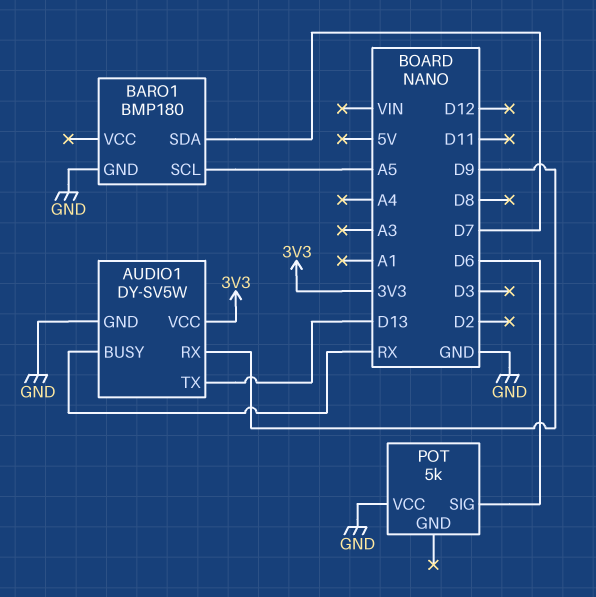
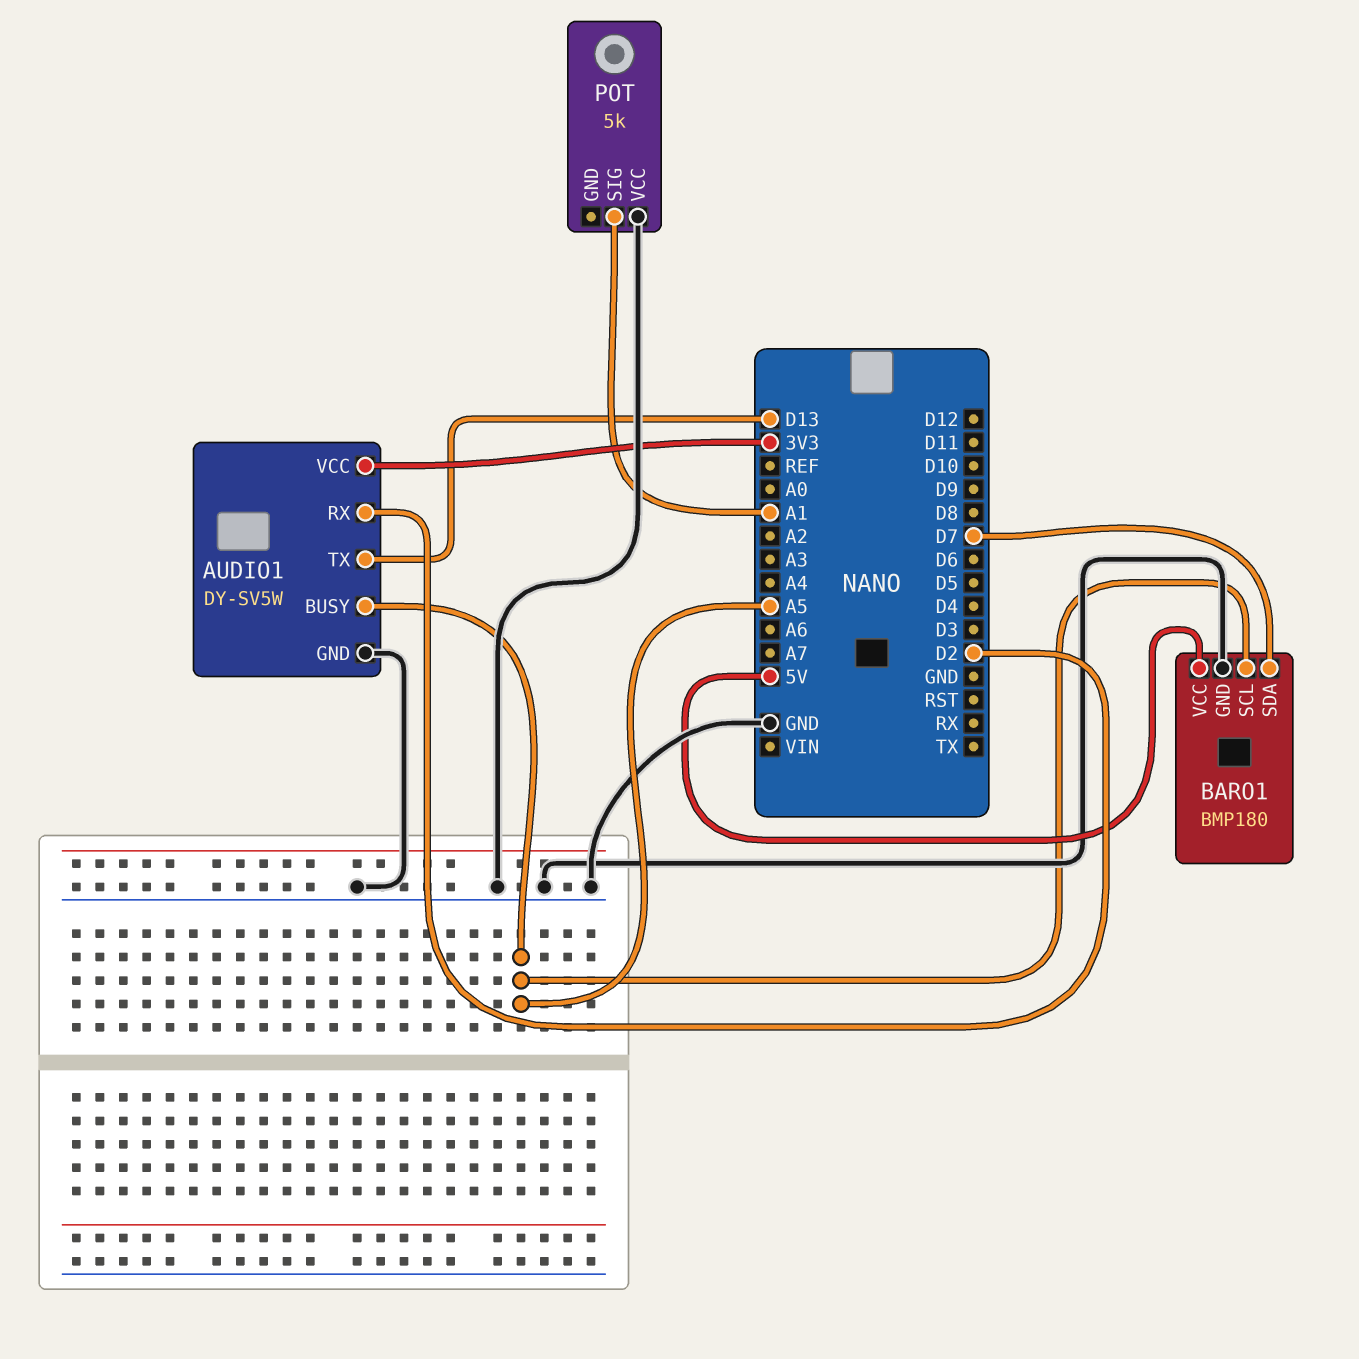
AUDIO1 pin BUSY: RX -> A5
AUDIO1 pin RX: D9 -> D2
BARO1 pin VCC: none -> 5V
POT pin SIG: D6 -> A1

